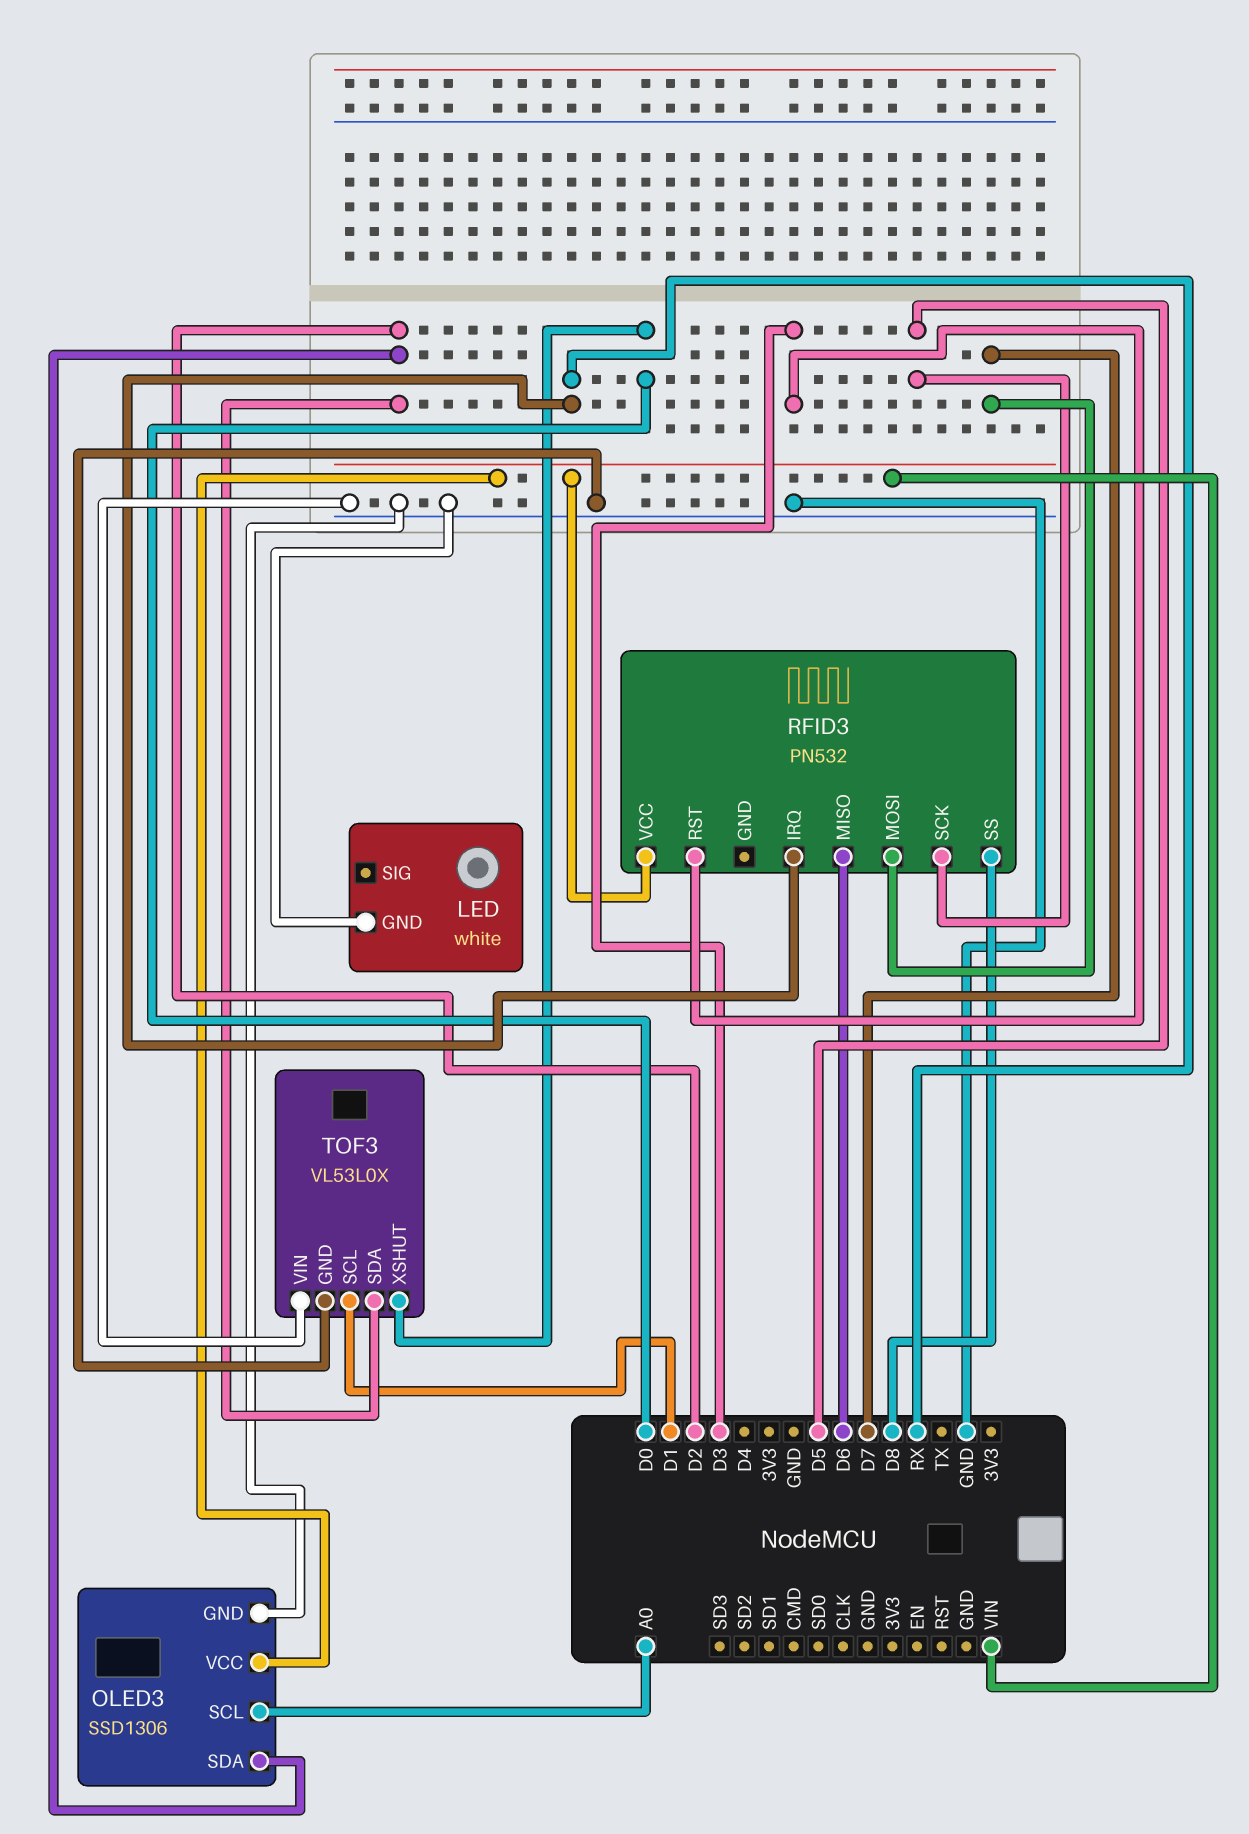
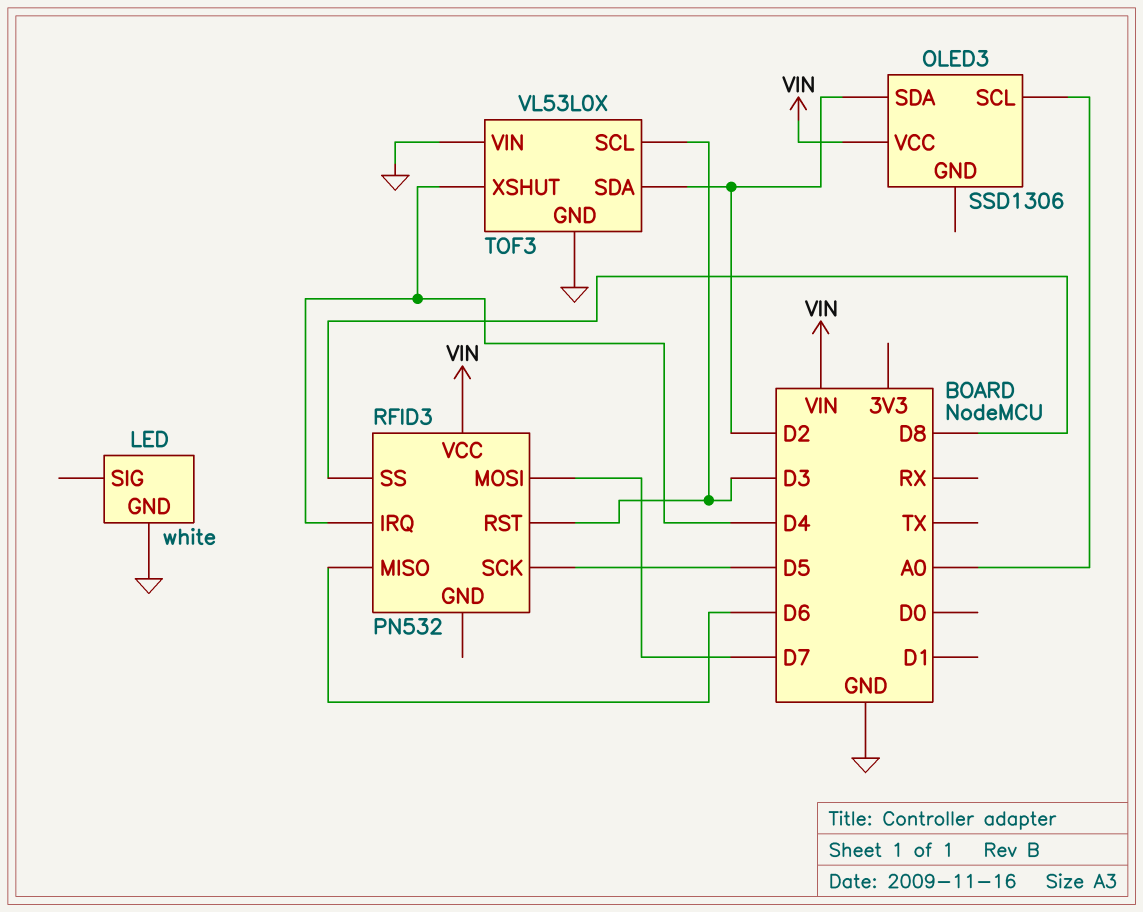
OLED3 pin GND: GND -> none
RFID3 pin IRQ: RX -> D4
TOF3 pin SCL: D1 -> D3
TOF3 pin XSHUT: D0 -> D4

